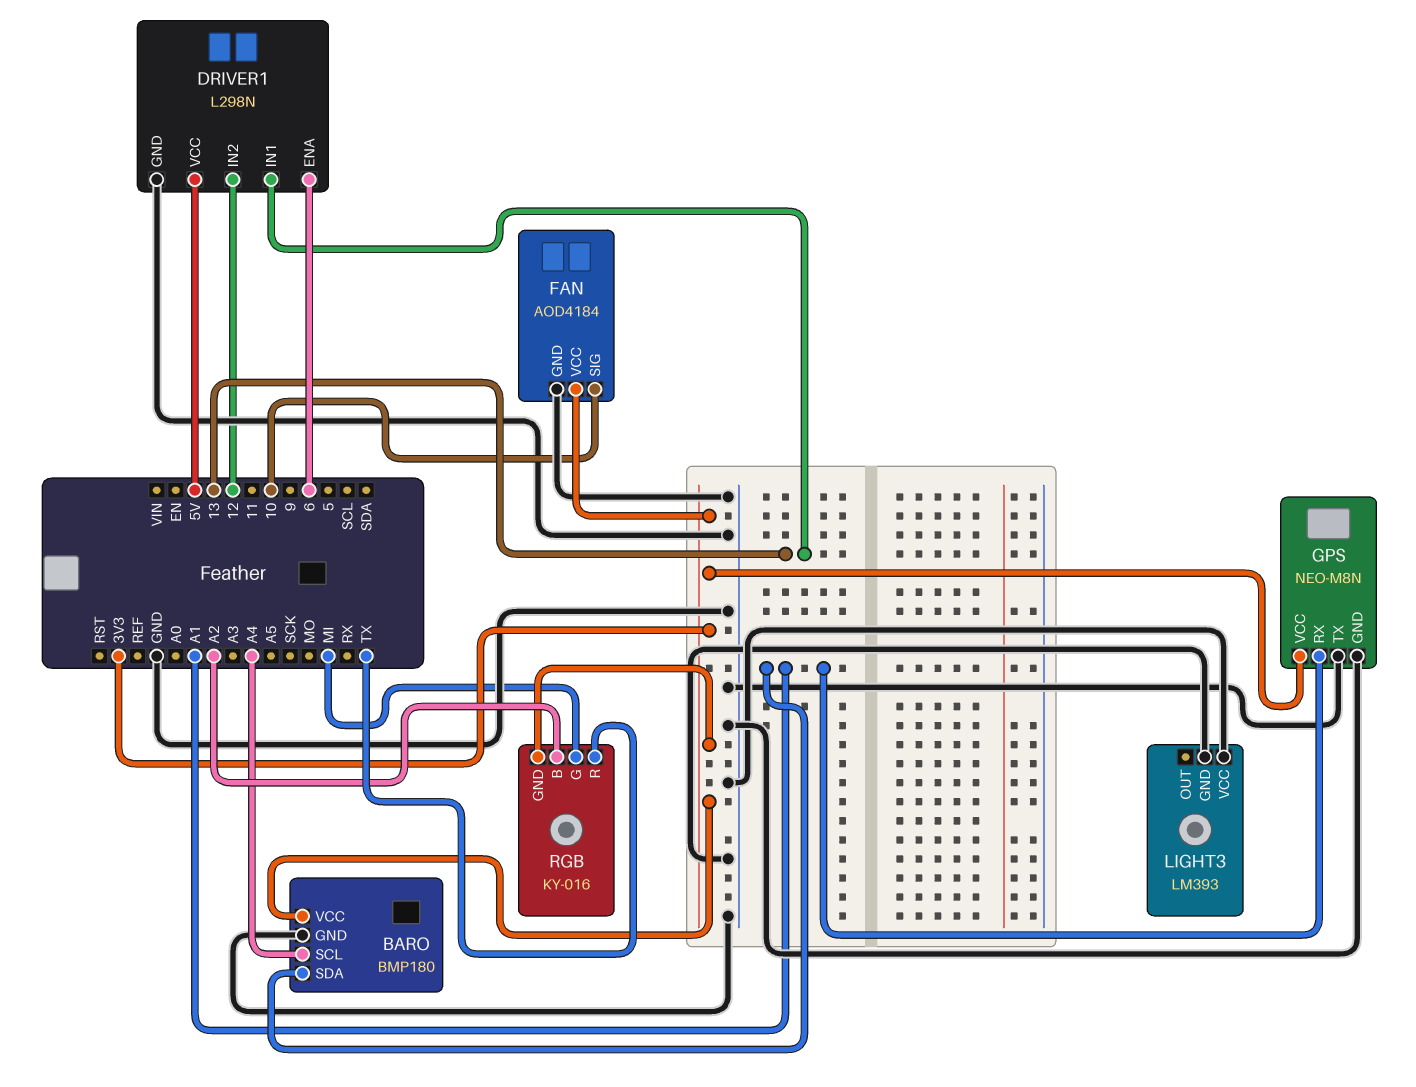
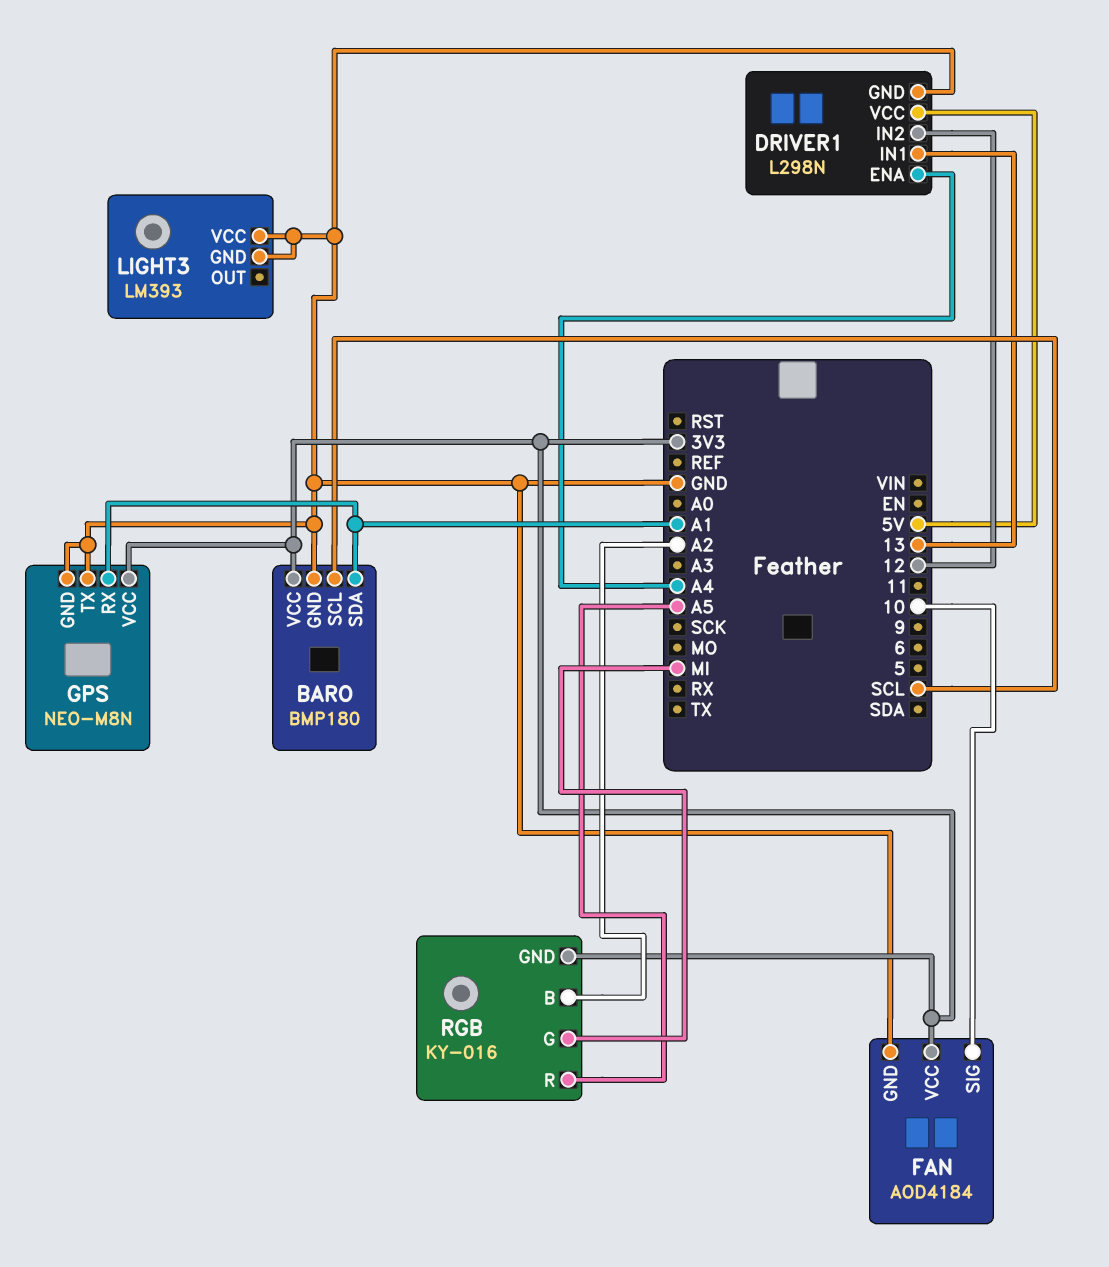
BARO pin SCL: A4 -> SCL
DRIVER1 pin ENA: 6 -> A4
RGB pin R: TX -> A5

